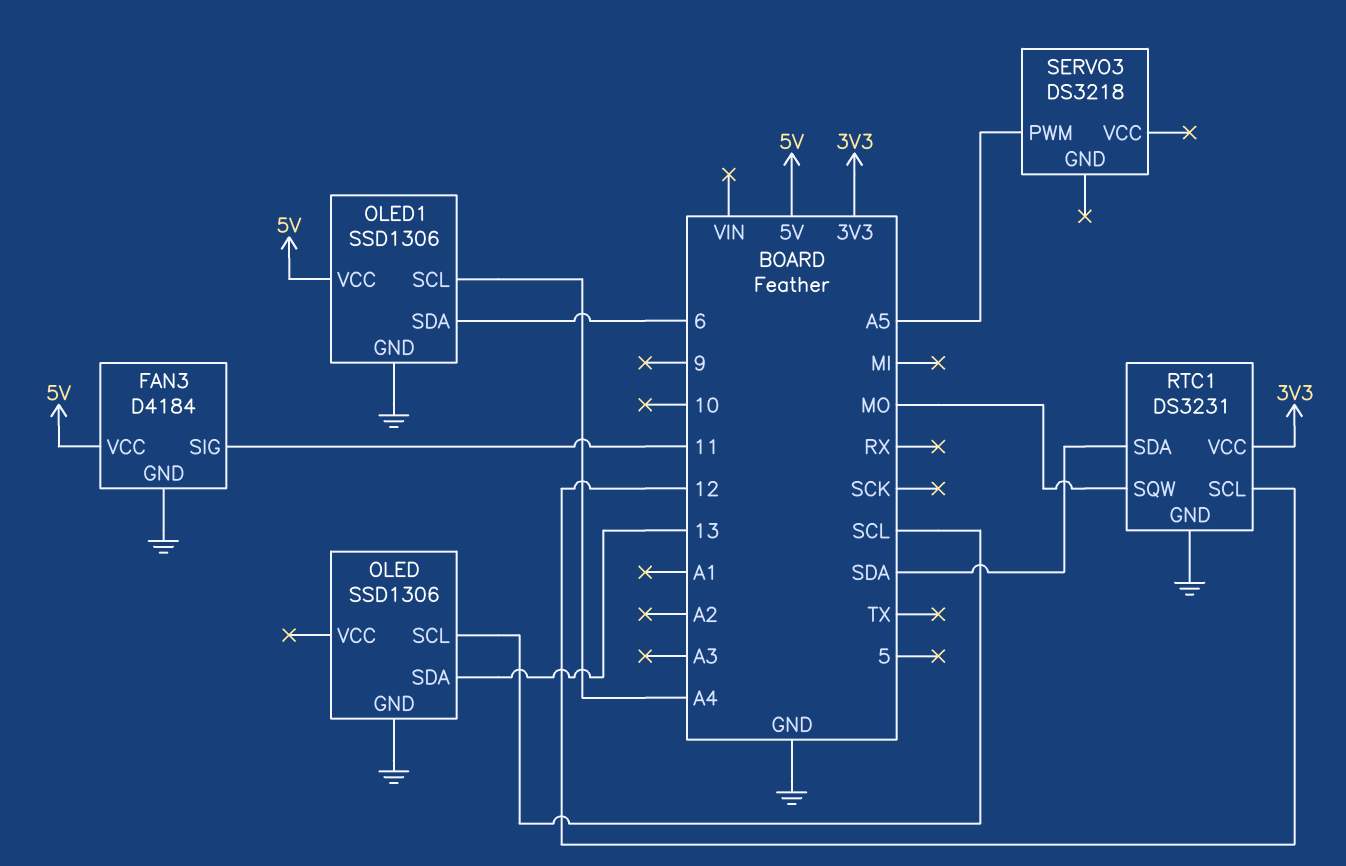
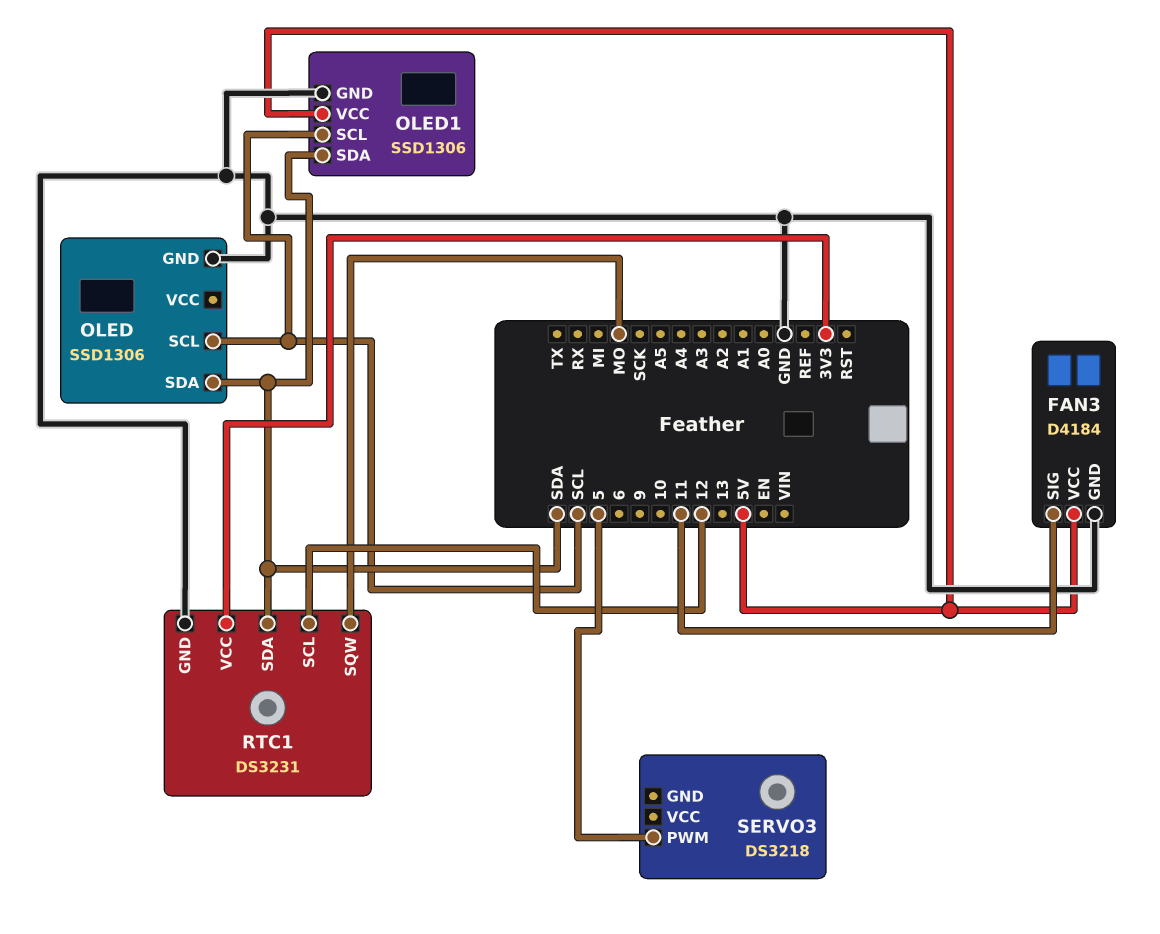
OLED pin SDA: 13 -> SDA
OLED1 pin SCL: A4 -> SCL
OLED1 pin SDA: 6 -> SDA
SERVO3 pin PWM: A5 -> 5

